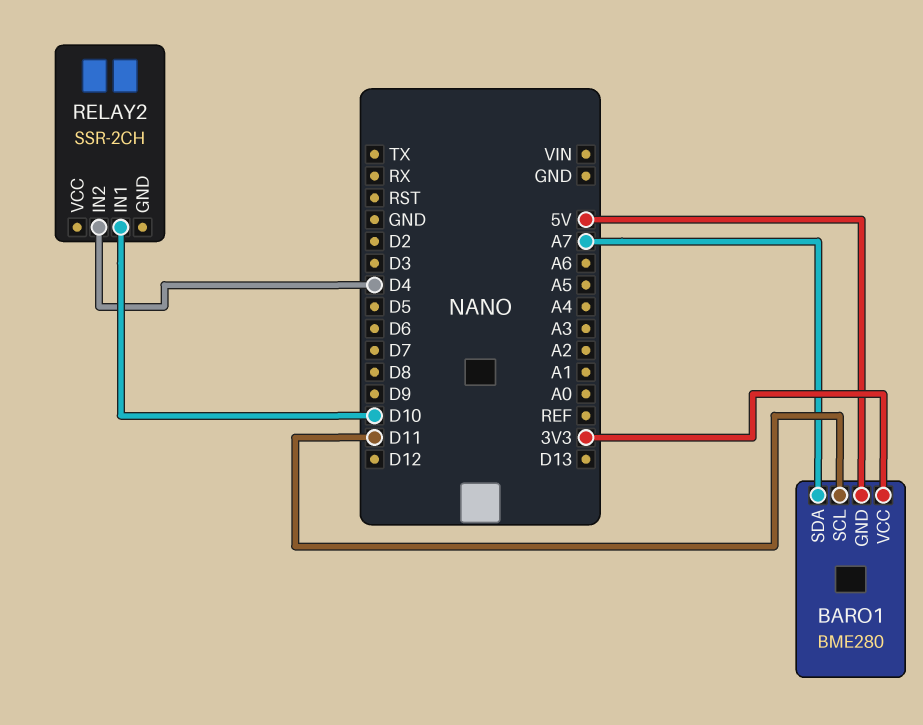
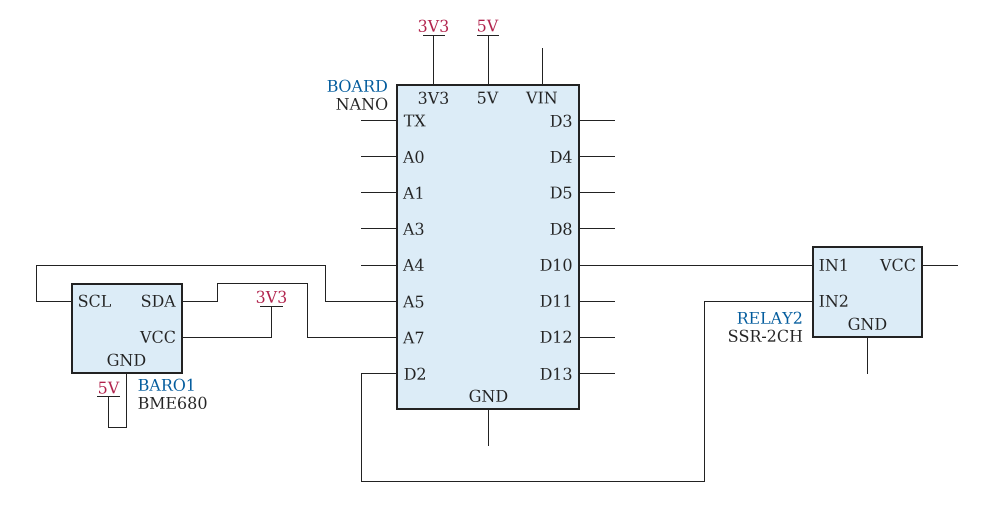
BARO1: BME280 -> BME680
BARO1 pin SCL: D11 -> A5
RELAY2 pin IN2: D4 -> D2

